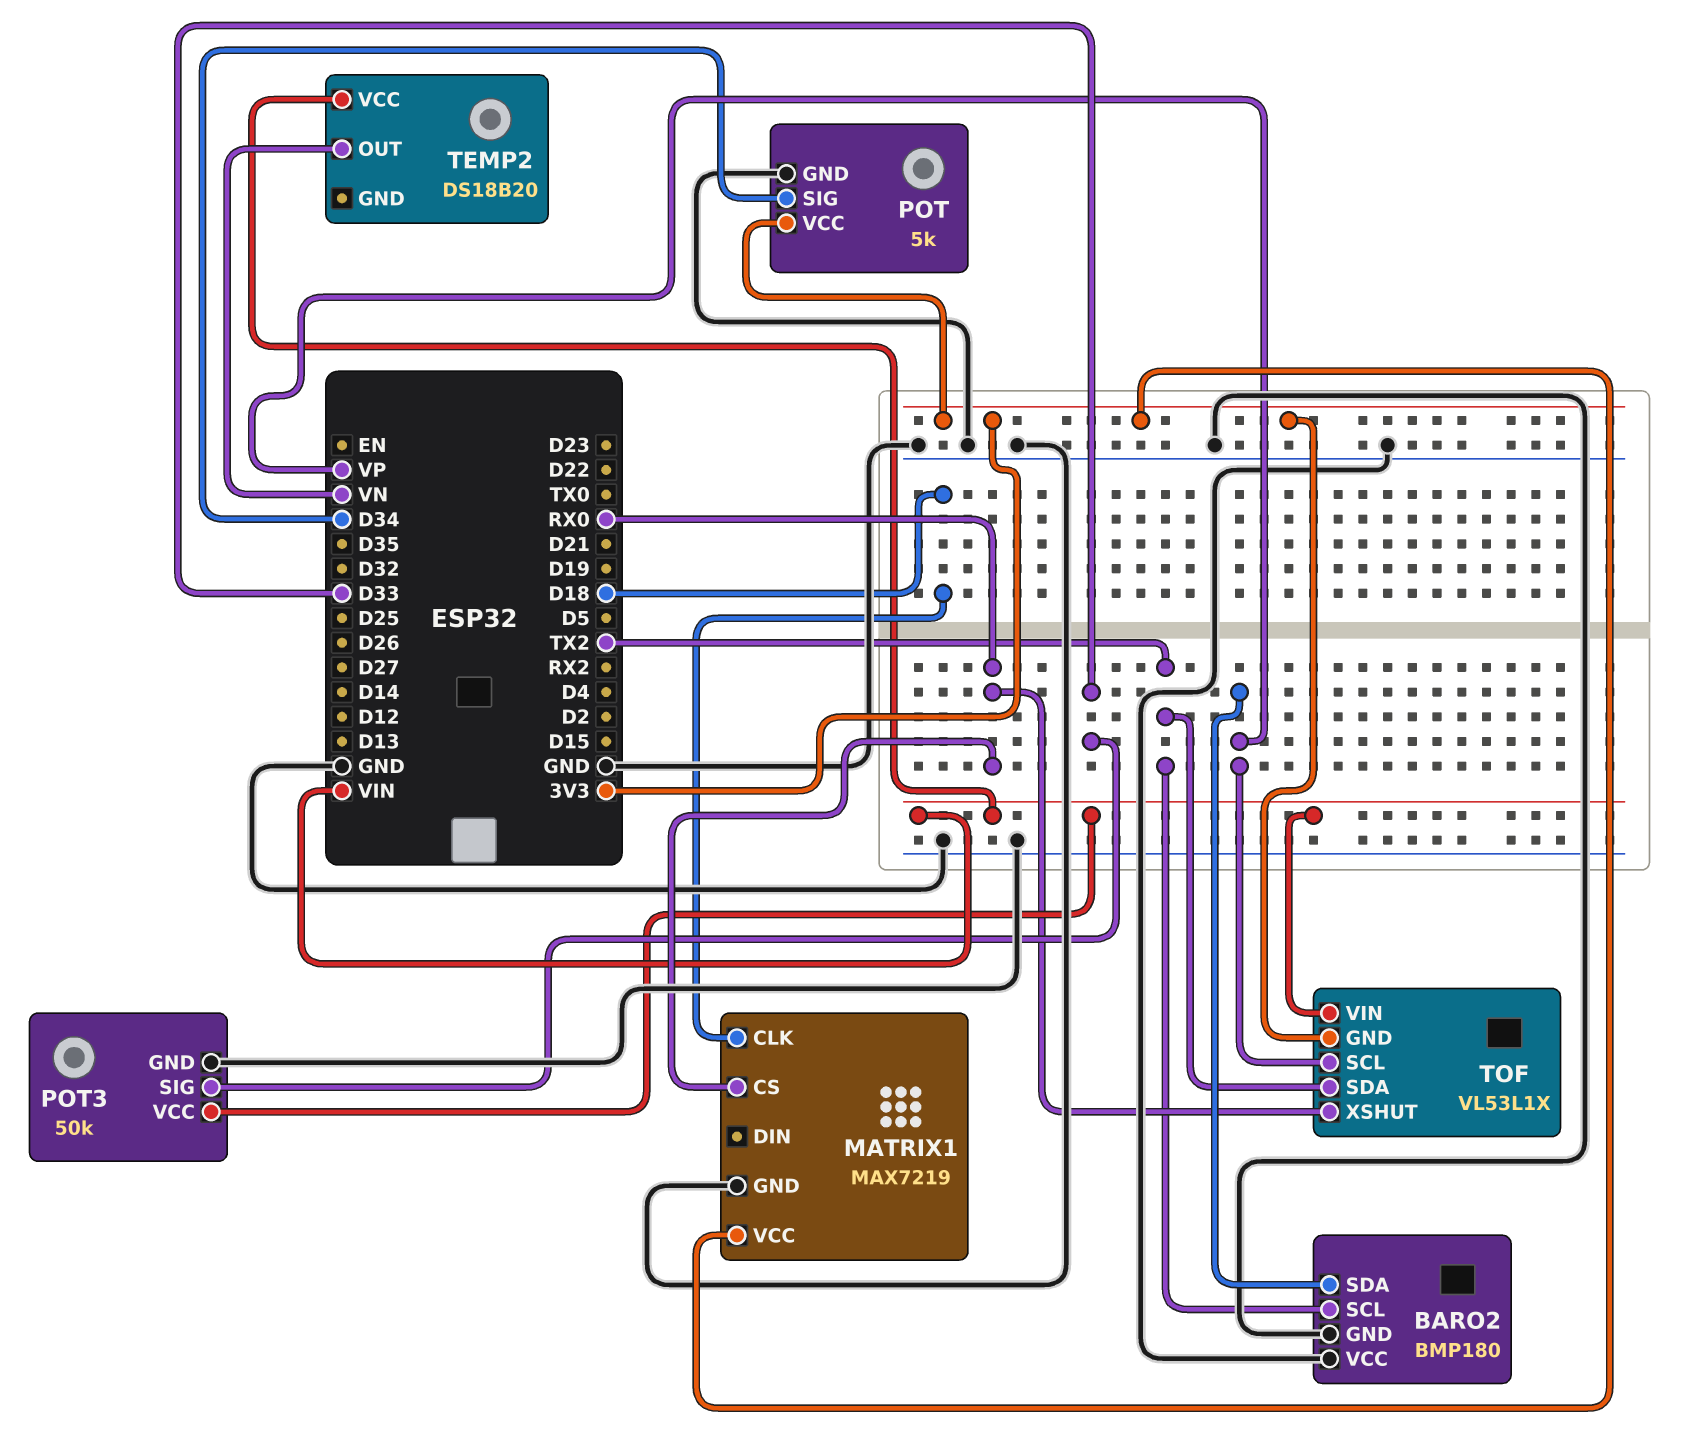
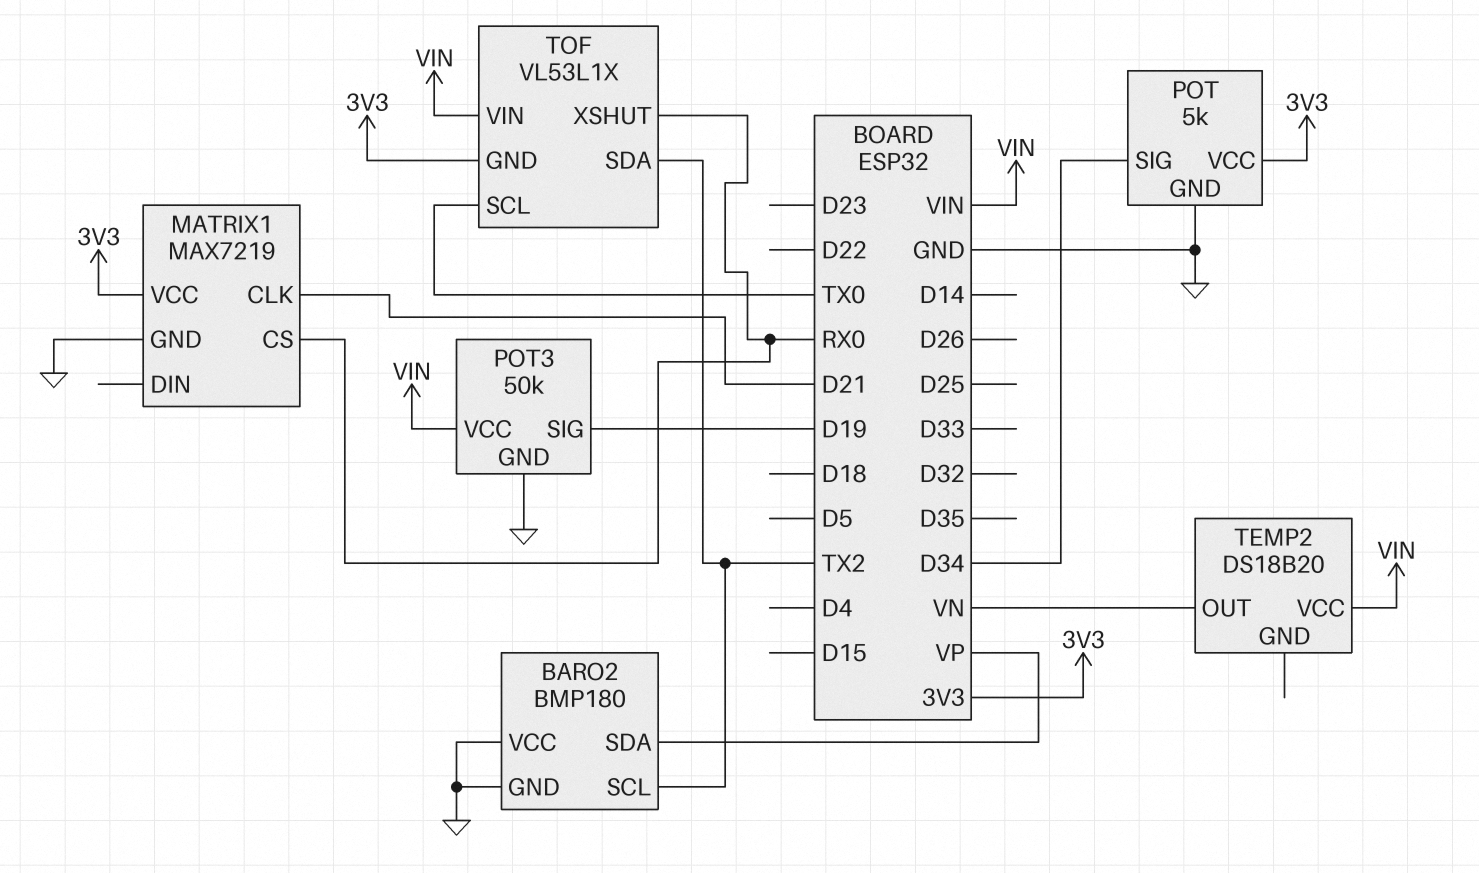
MATRIX1 pin CLK: D18 -> D21
POT3 pin SIG: D33 -> D19
TOF pin SCL: VP -> TX0

